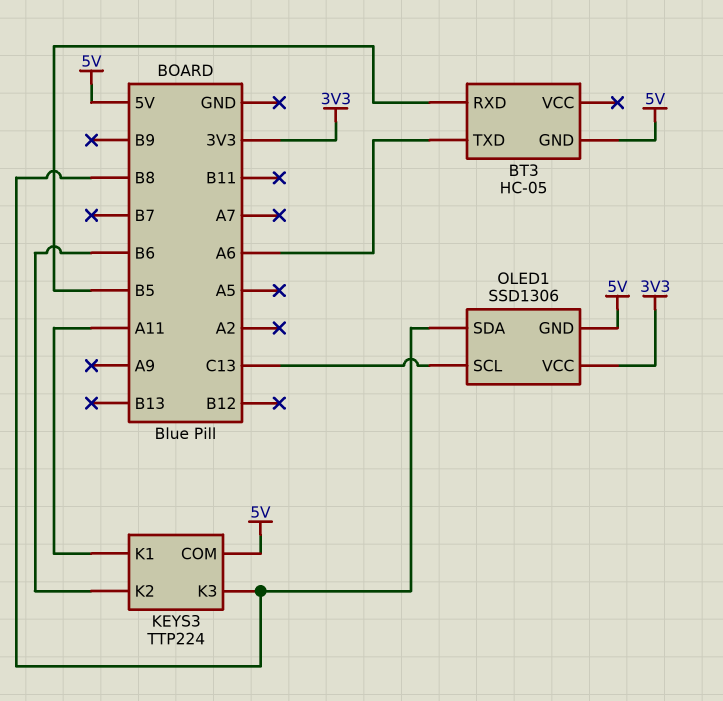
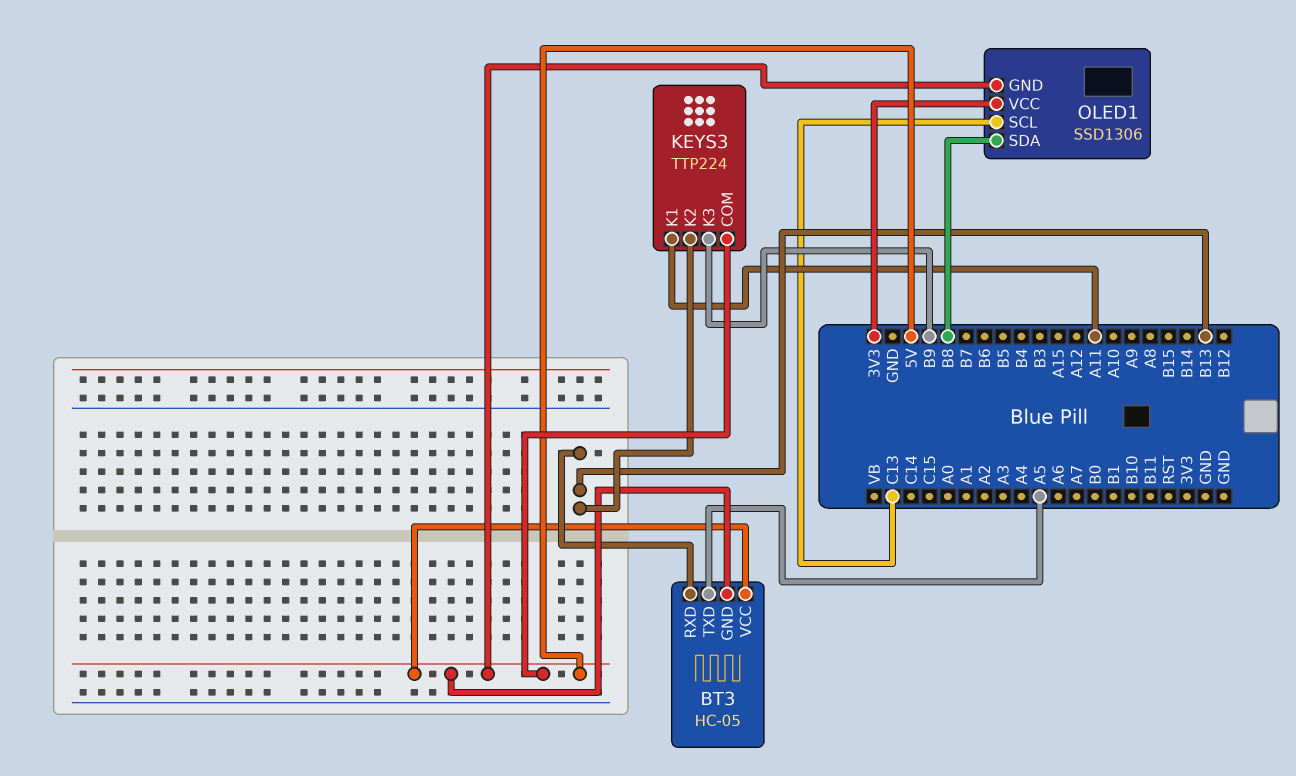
BT3 pin RXD: B5 -> B13
BT3 pin TXD: A6 -> A5
BT3 pin VCC: none -> 5V
KEYS3 pin K2: B6 -> B13
KEYS3 pin K3: B8 -> B9

